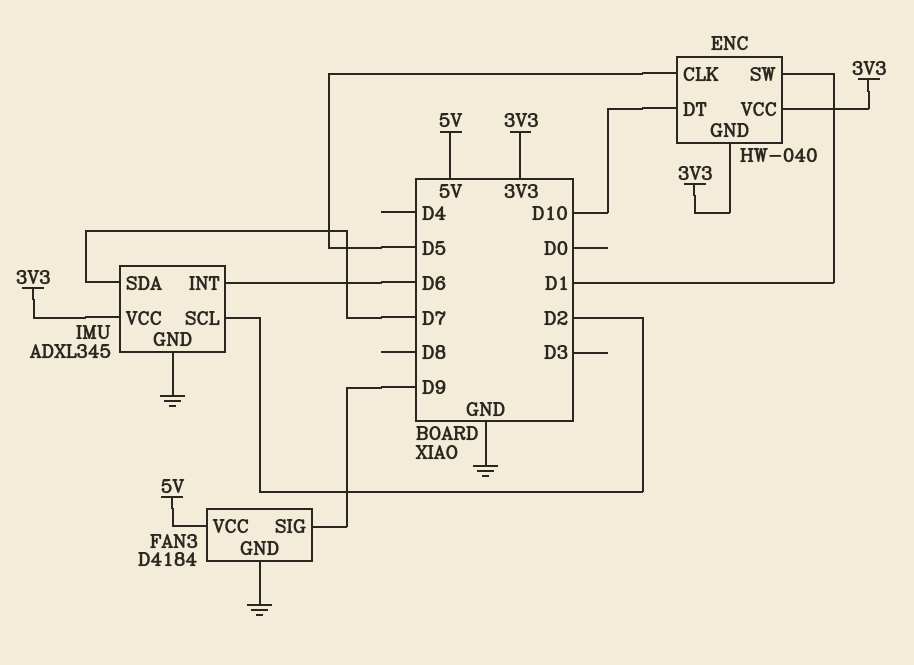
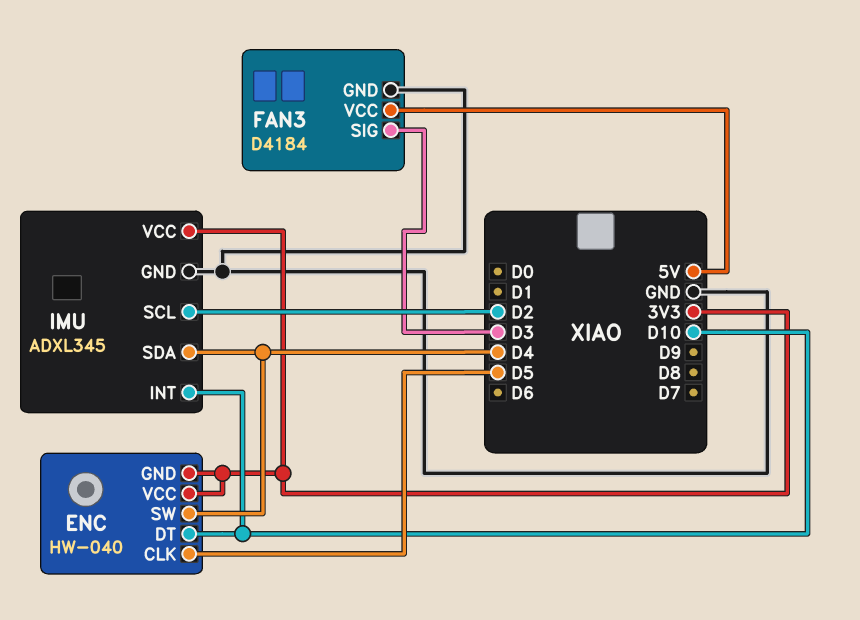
ENC pin SW: D1 -> D4
FAN3 pin SIG: D9 -> D3
IMU pin INT: D6 -> D10
IMU pin SDA: D7 -> D4

